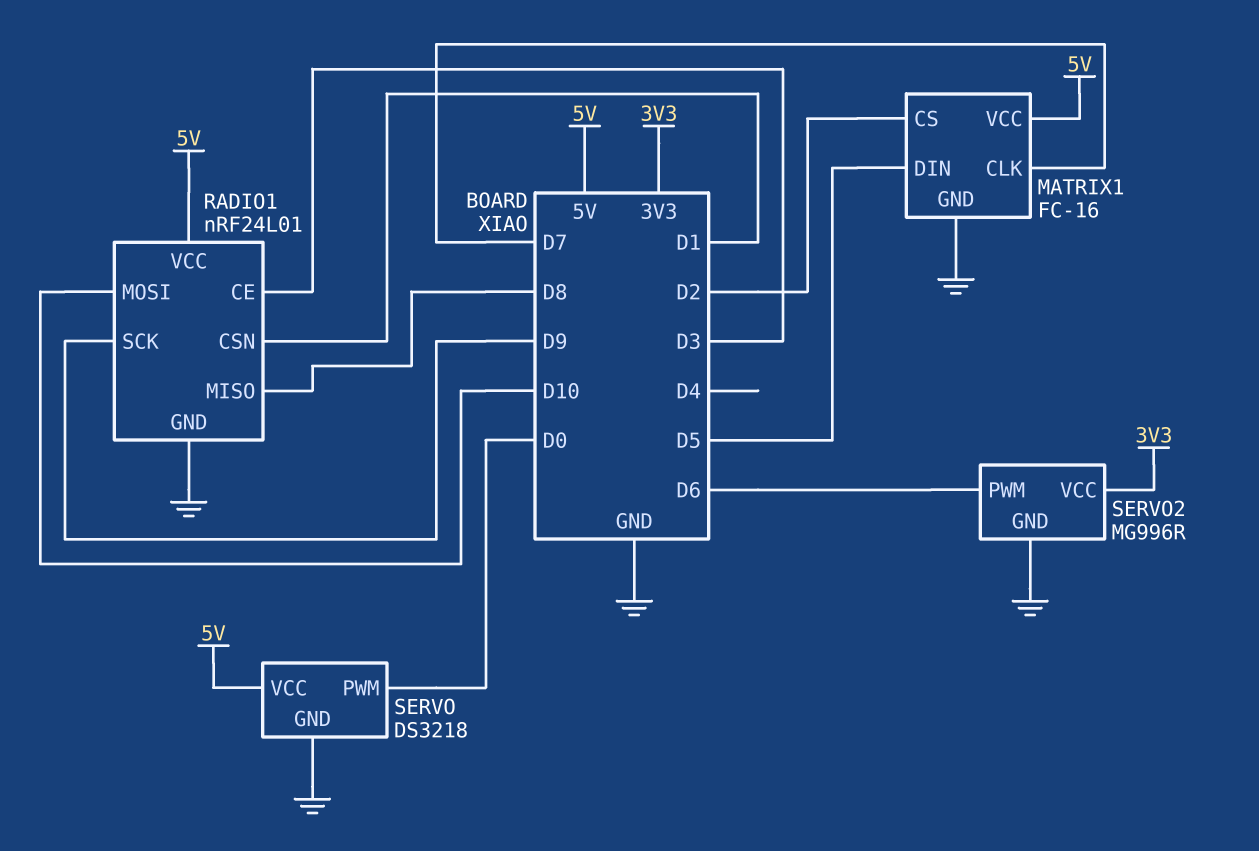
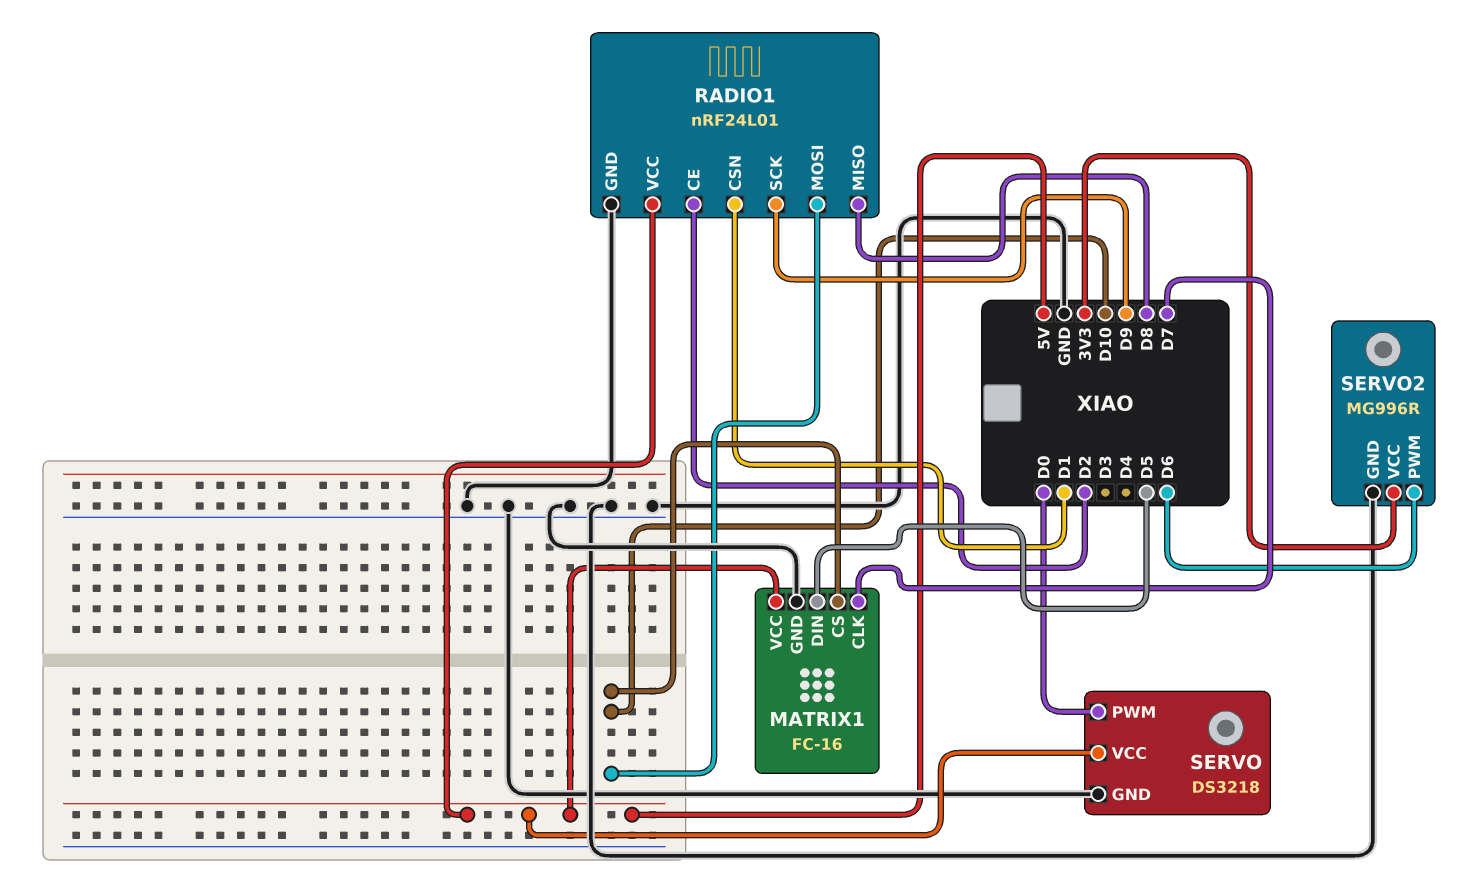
MATRIX1 pin CS: D2 -> D10
RADIO1 pin CE: D3 -> D2

